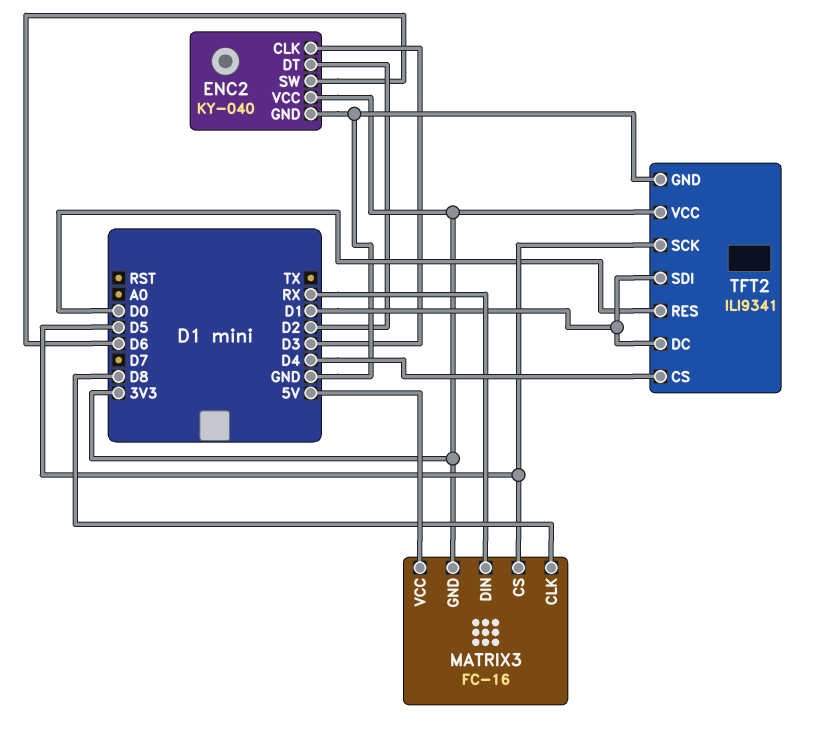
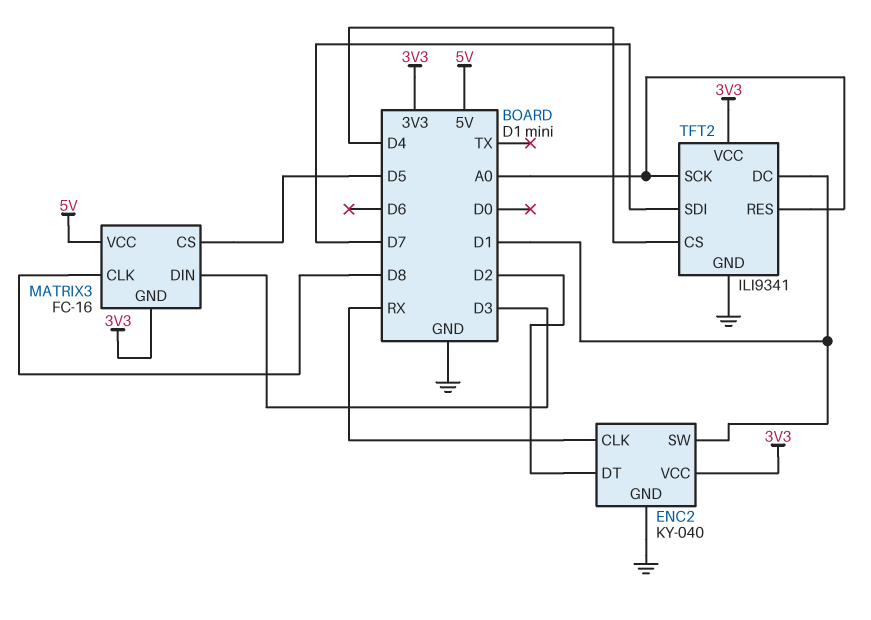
ENC2 pin CLK: D3 -> RX
ENC2 pin SW: D6 -> D1
MATRIX3 pin DIN: RX -> D3
TFT2 pin RES: D0 -> A0
TFT2 pin SCK: D5 -> A0
TFT2 pin SDI: D1 -> D7

